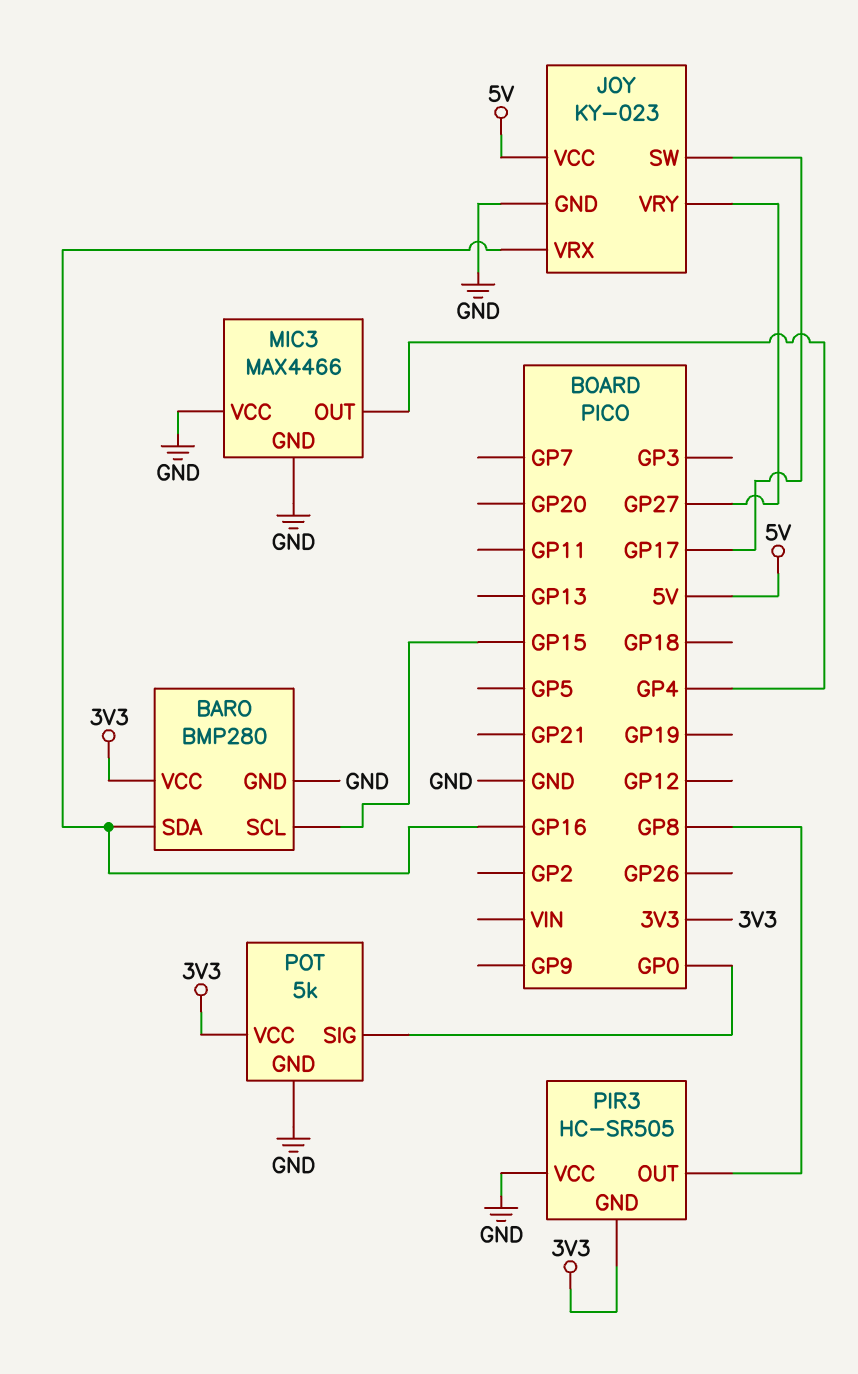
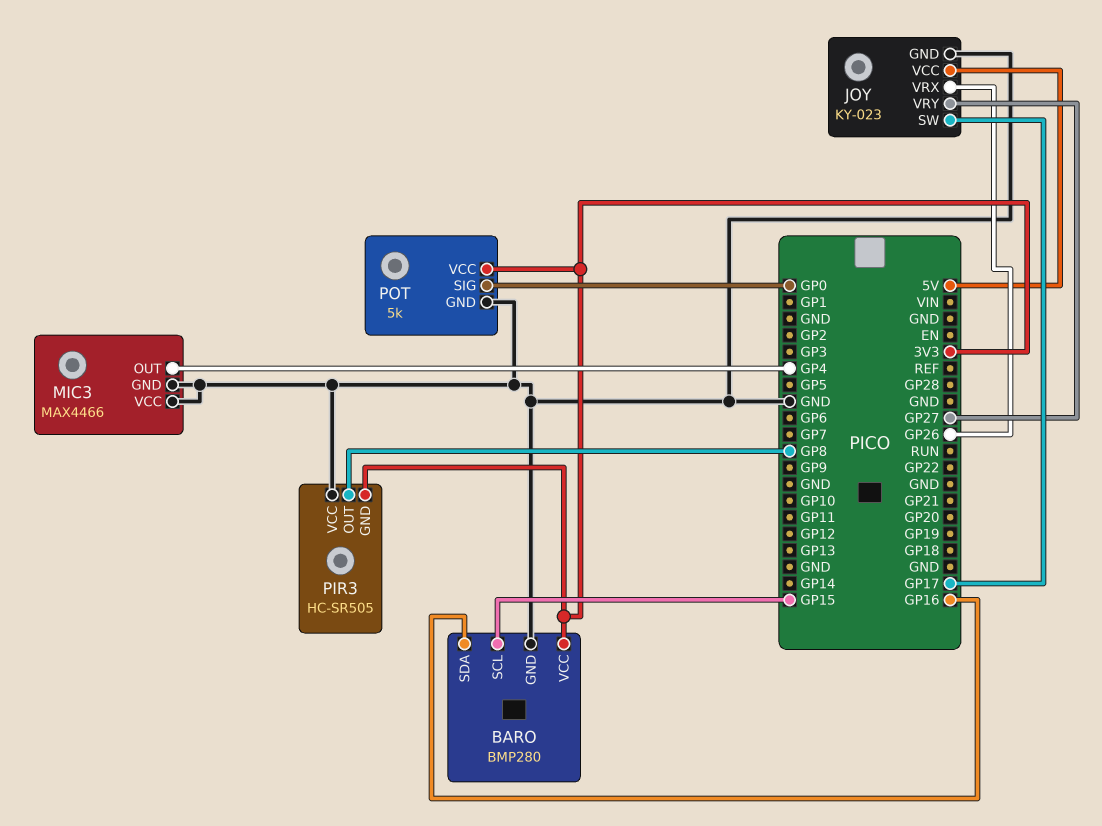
JOY pin VRX: GP16 -> GP26

